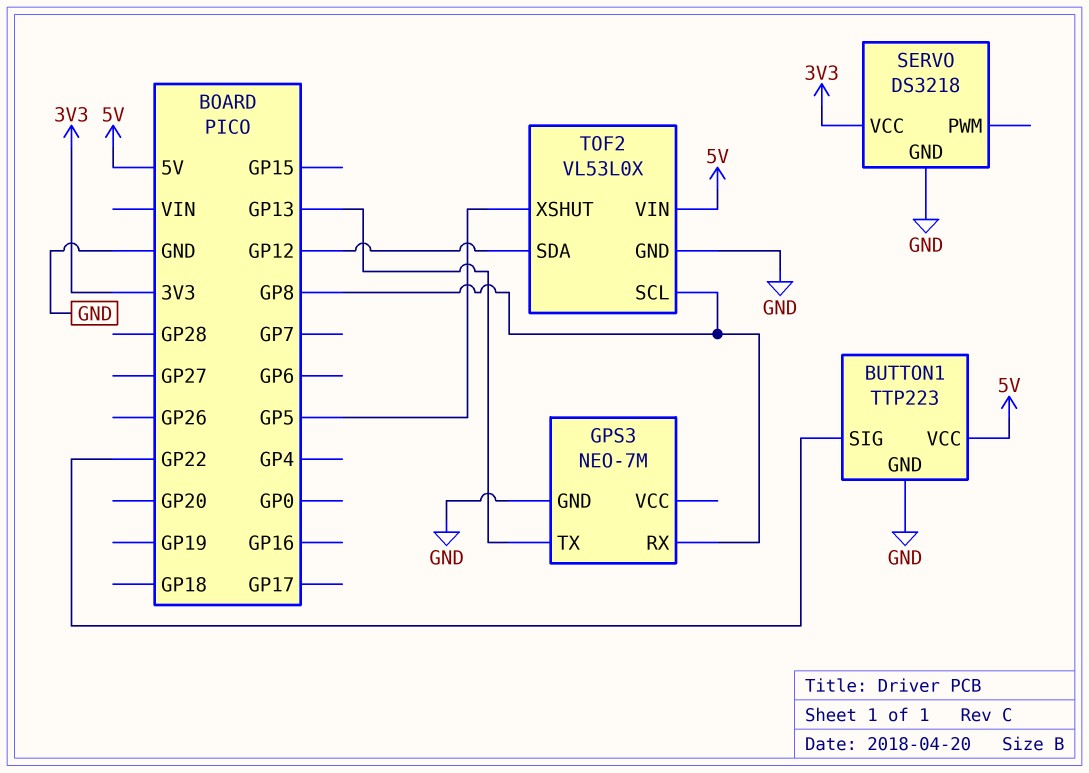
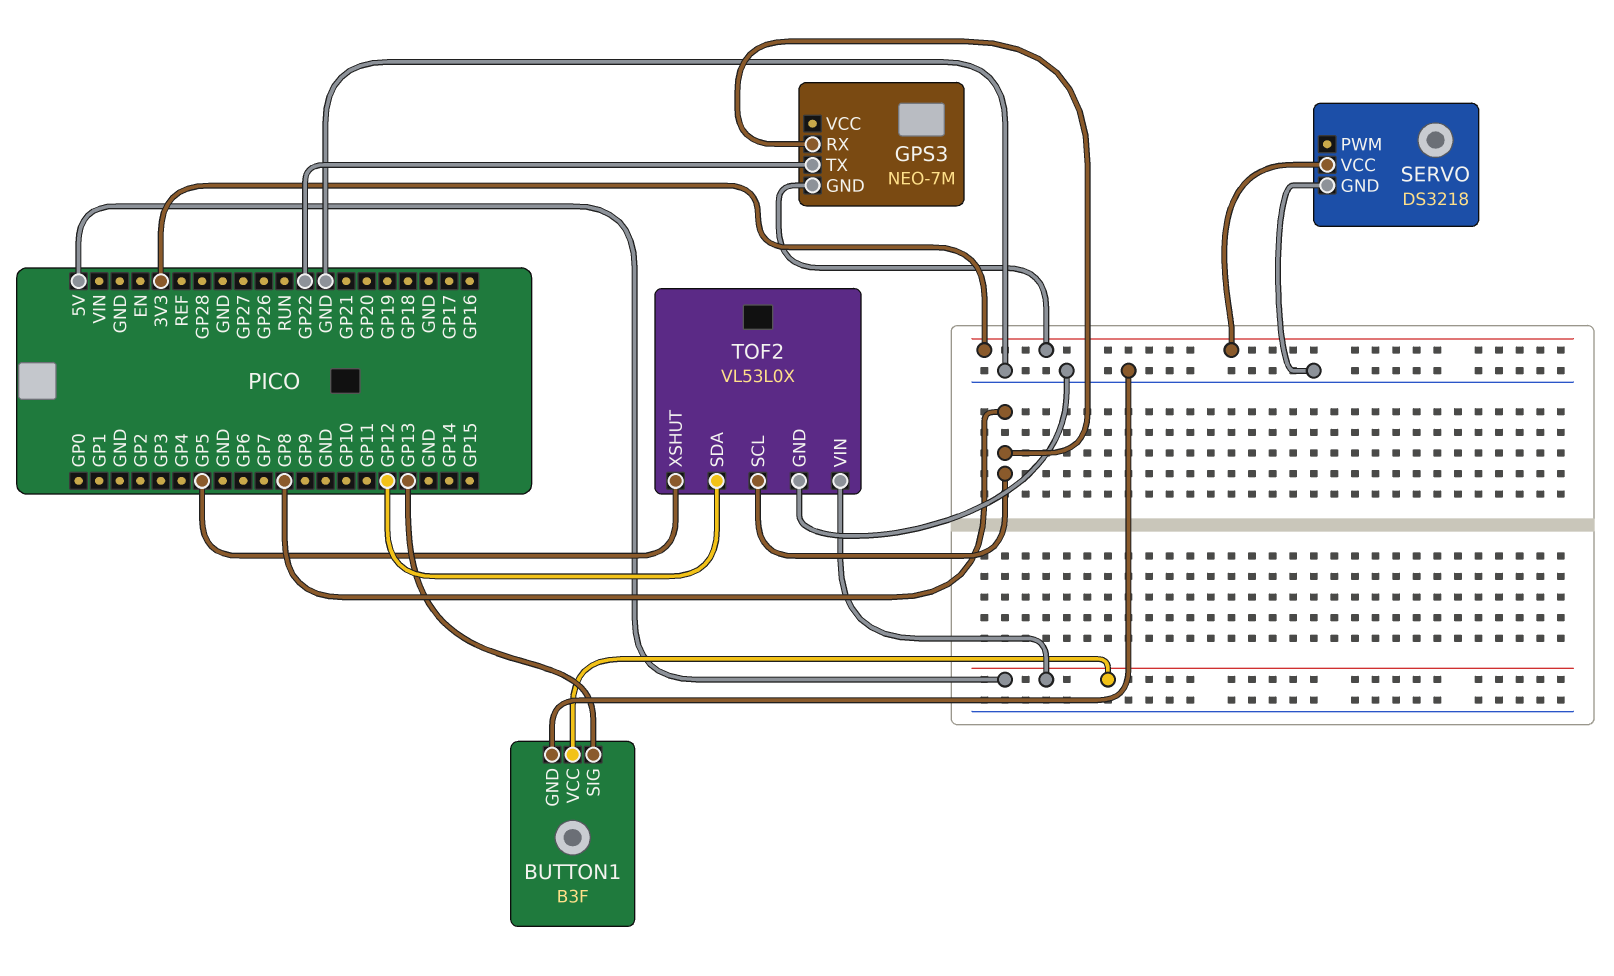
BUTTON1: TTP223 -> B3F
BUTTON1 pin SIG: GP22 -> GP13
GPS3 pin GND: GND -> 3V3
GPS3 pin TX: GP13 -> GP22

